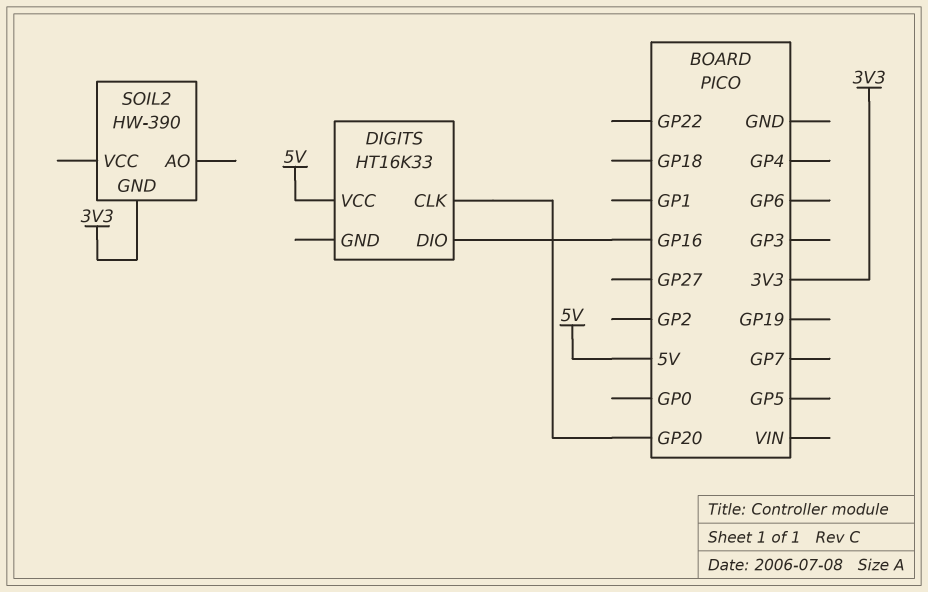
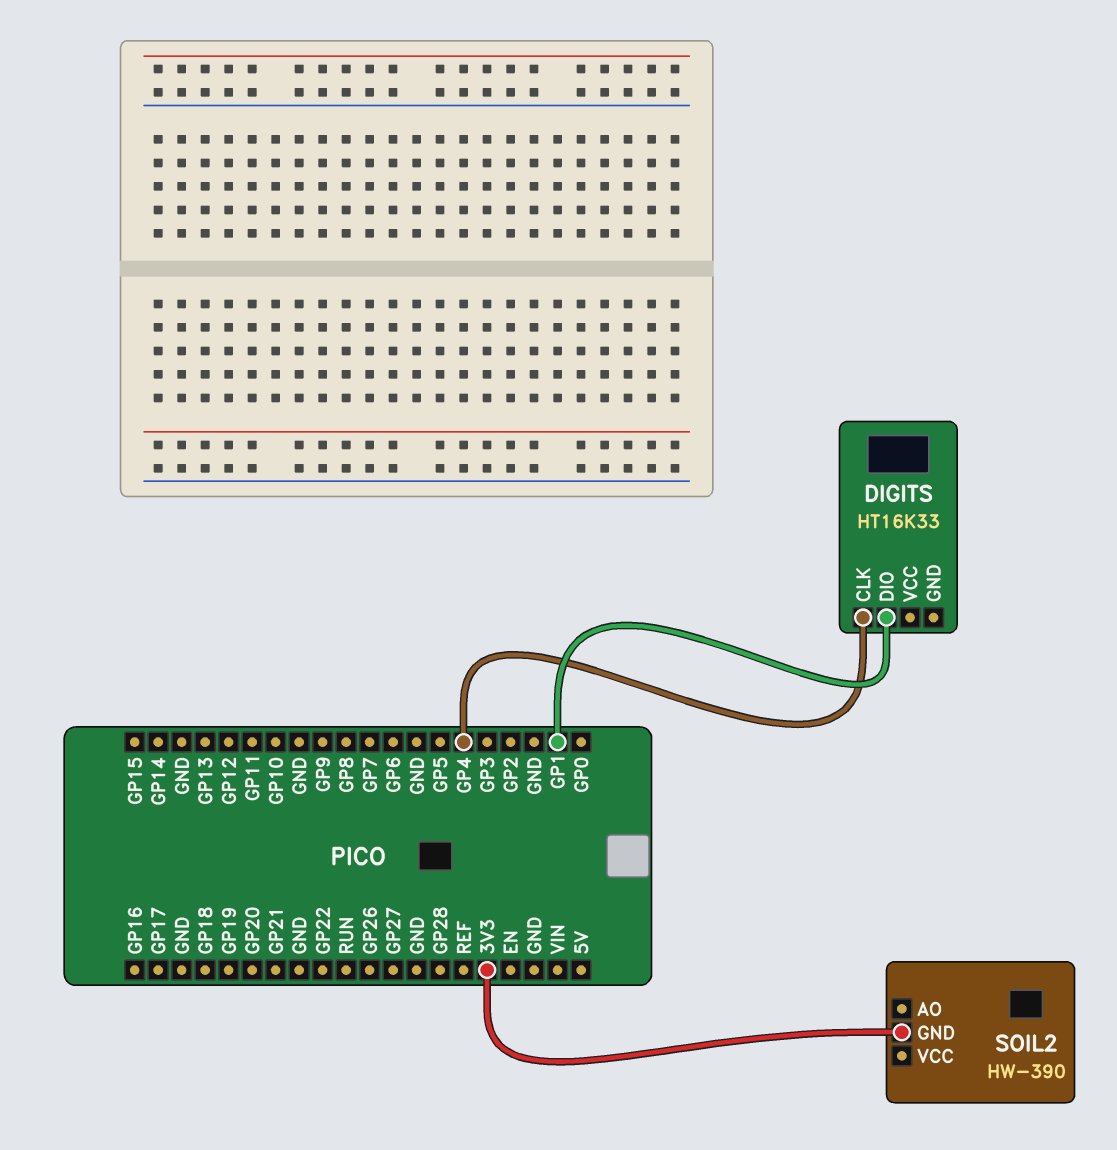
DIGITS pin CLK: GP20 -> GP4
DIGITS pin DIO: GP16 -> GP1
DIGITS pin VCC: 5V -> none

